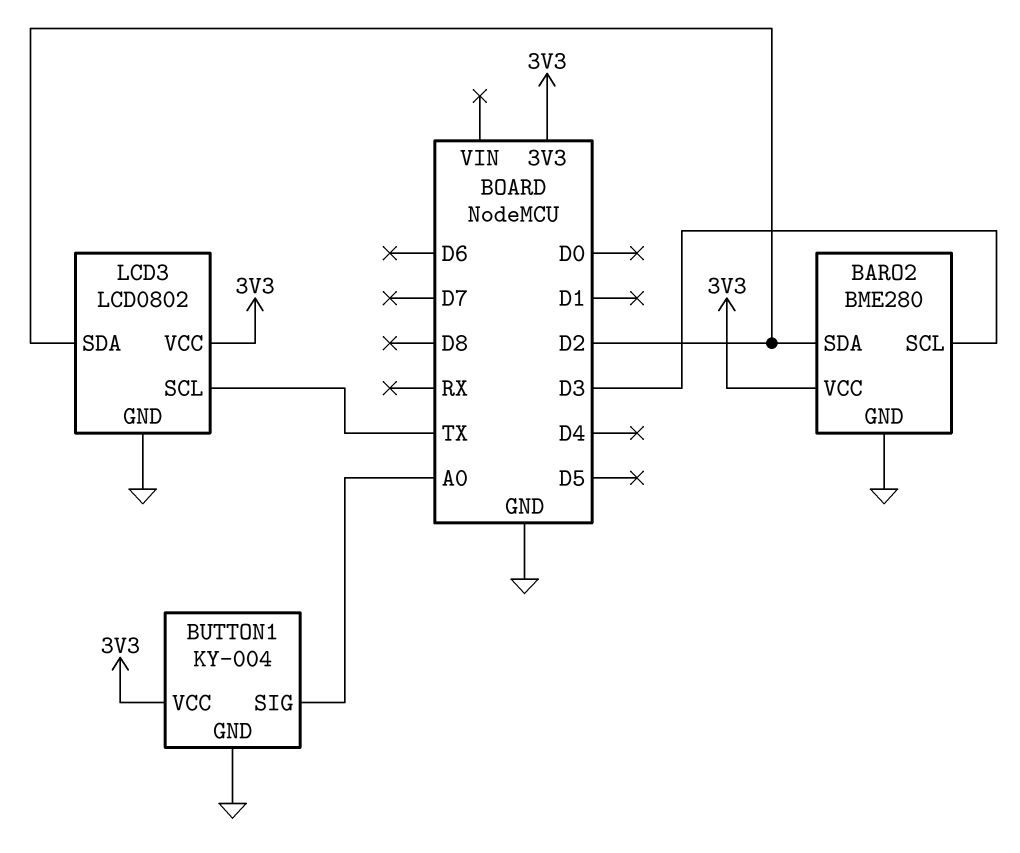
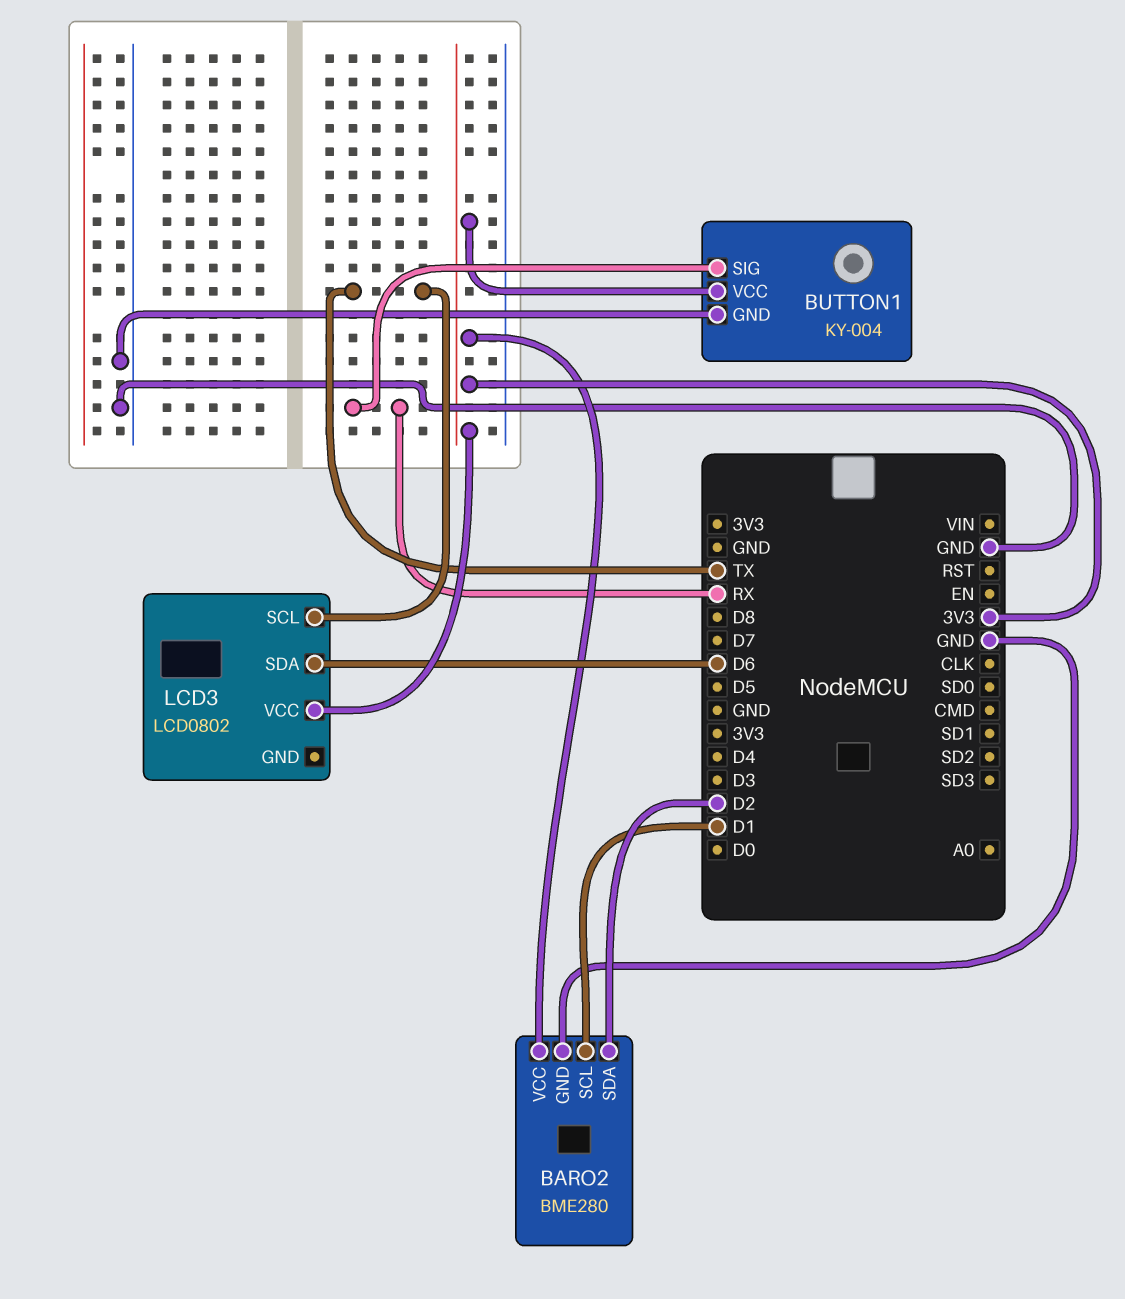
BARO2 pin SCL: D3 -> D1
BUTTON1 pin SIG: A0 -> RX
LCD3 pin GND: GND -> none
LCD3 pin SDA: D2 -> D6

